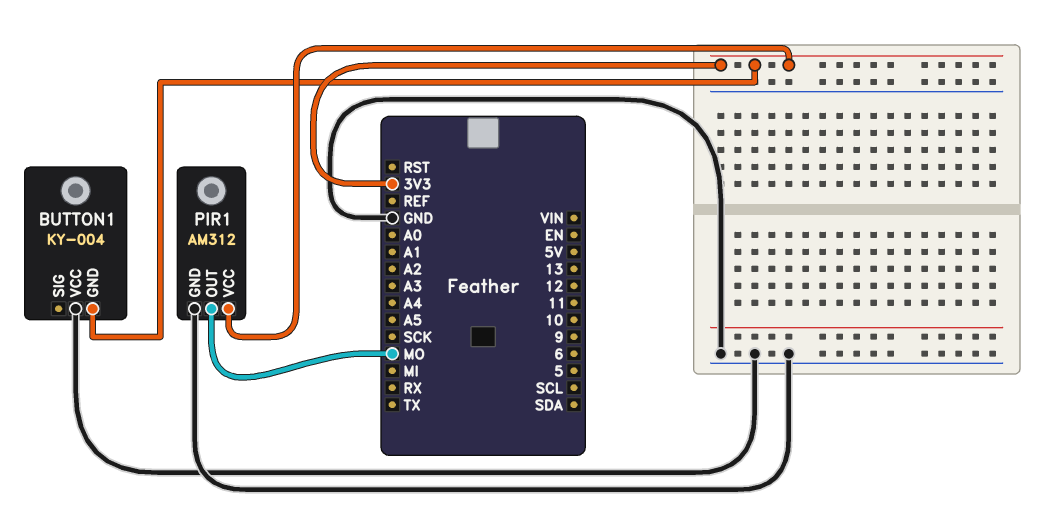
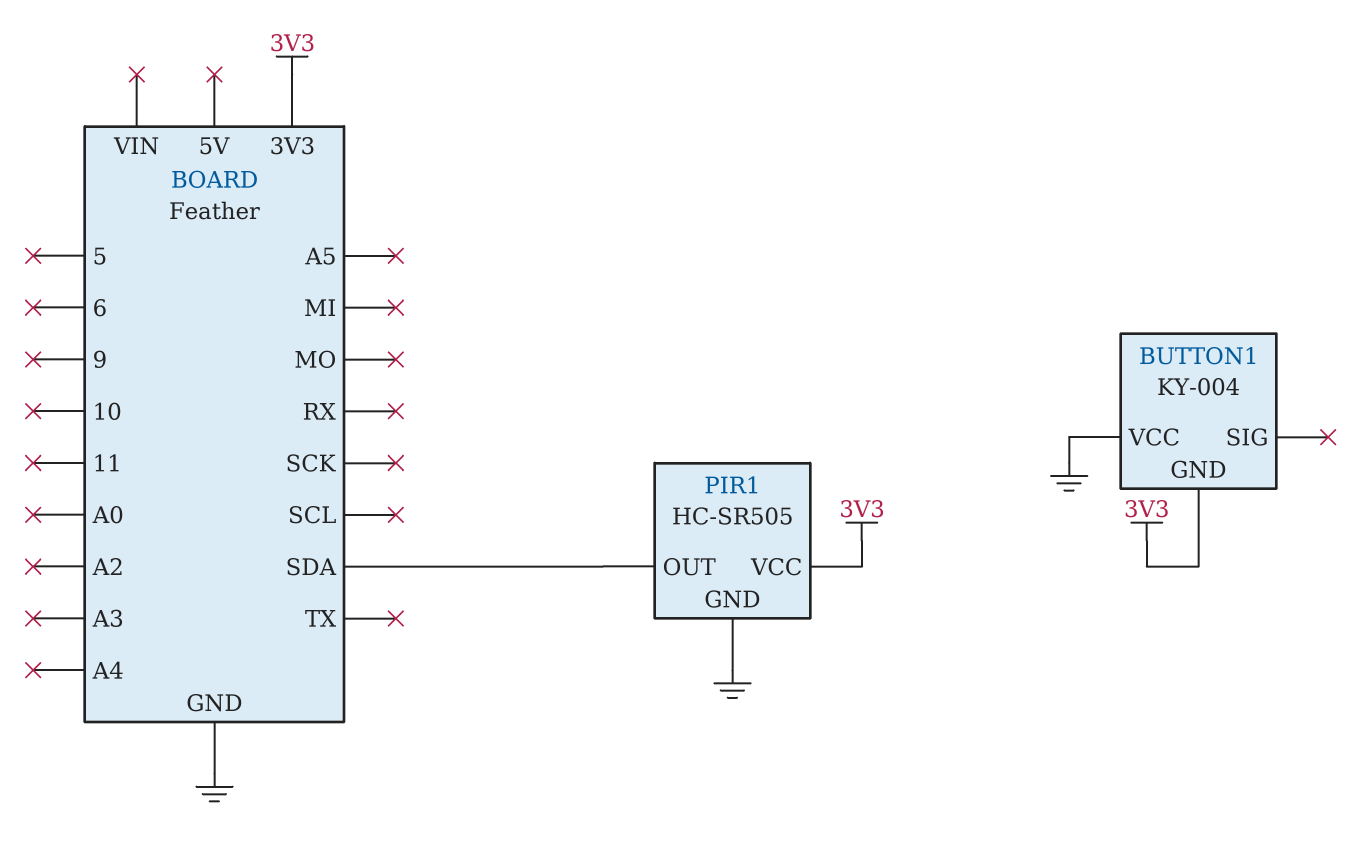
PIR1: AM312 -> HC-SR505
PIR1 pin OUT: MO -> SDA

